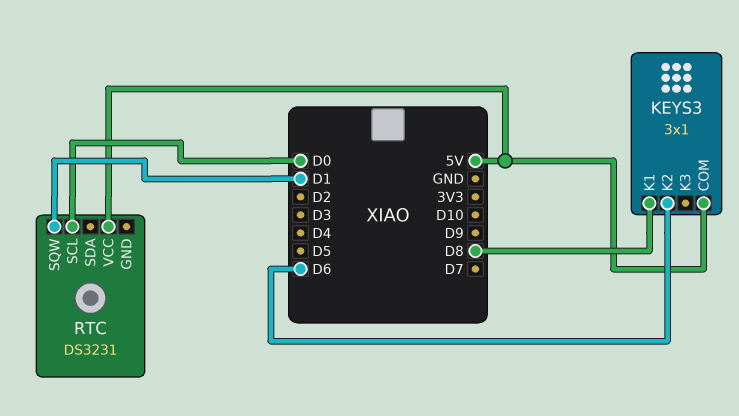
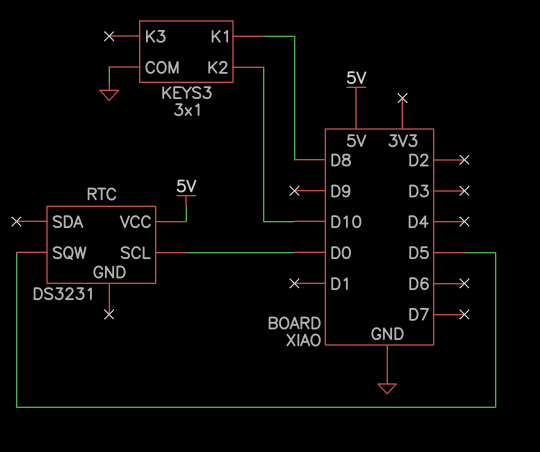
KEYS3 pin COM: 5V -> GND
KEYS3 pin K2: D6 -> D10
RTC pin SQW: D1 -> D5

